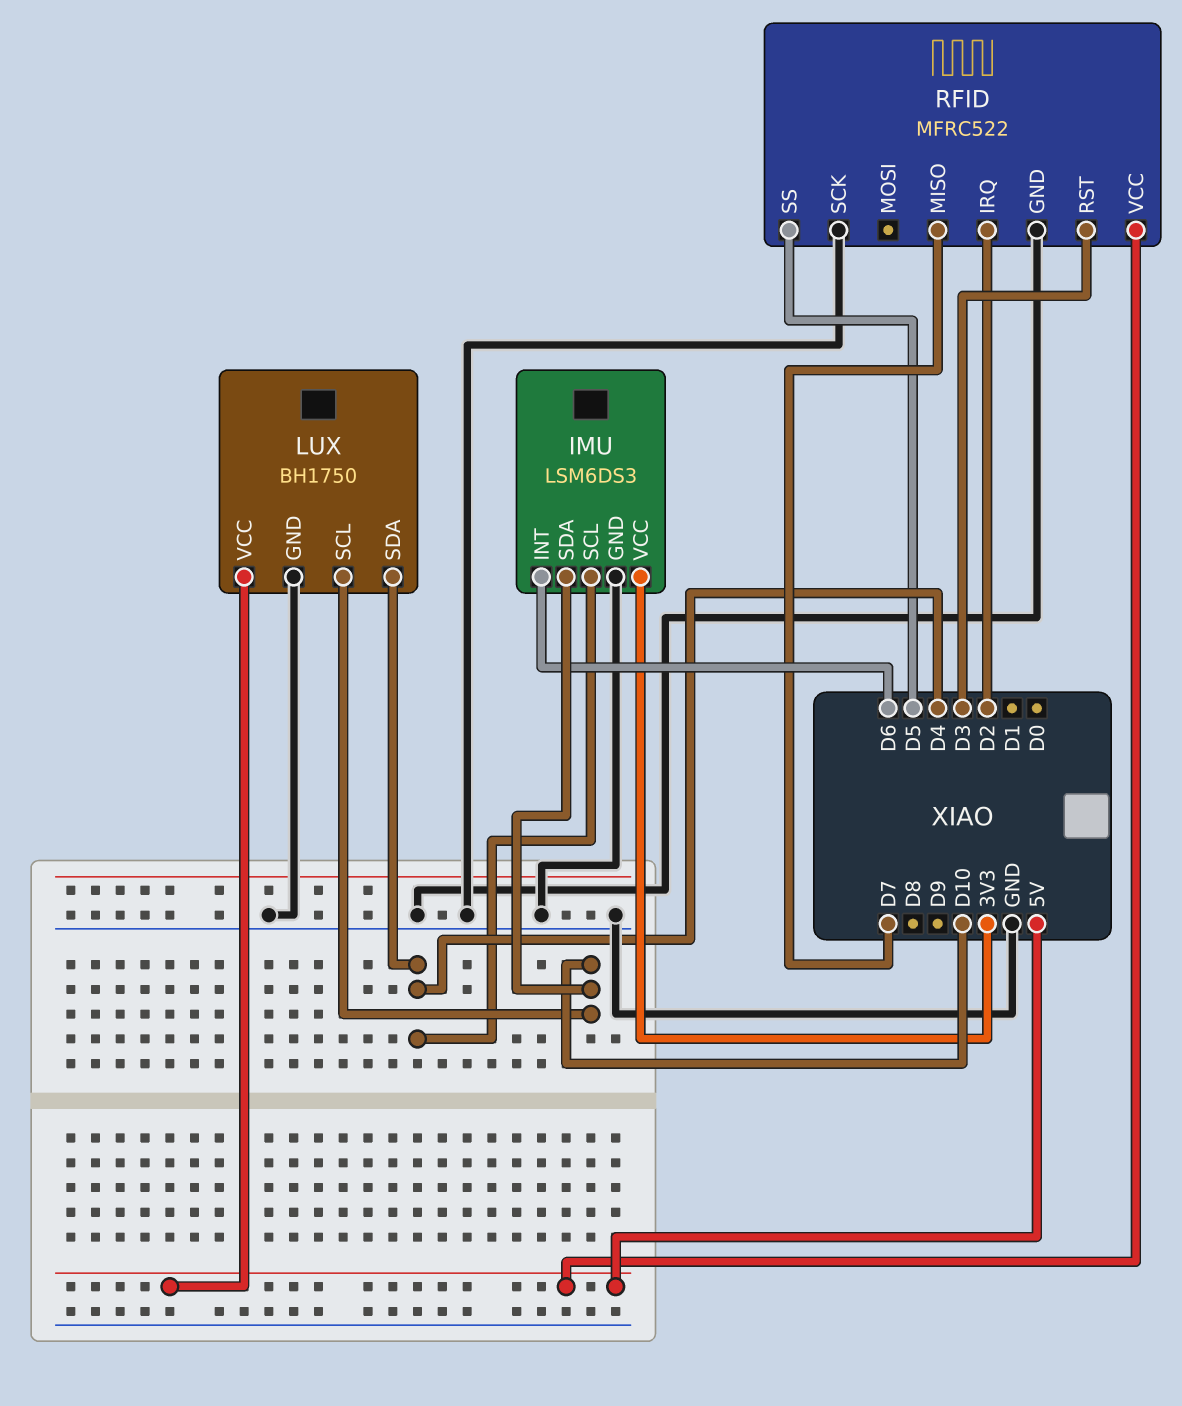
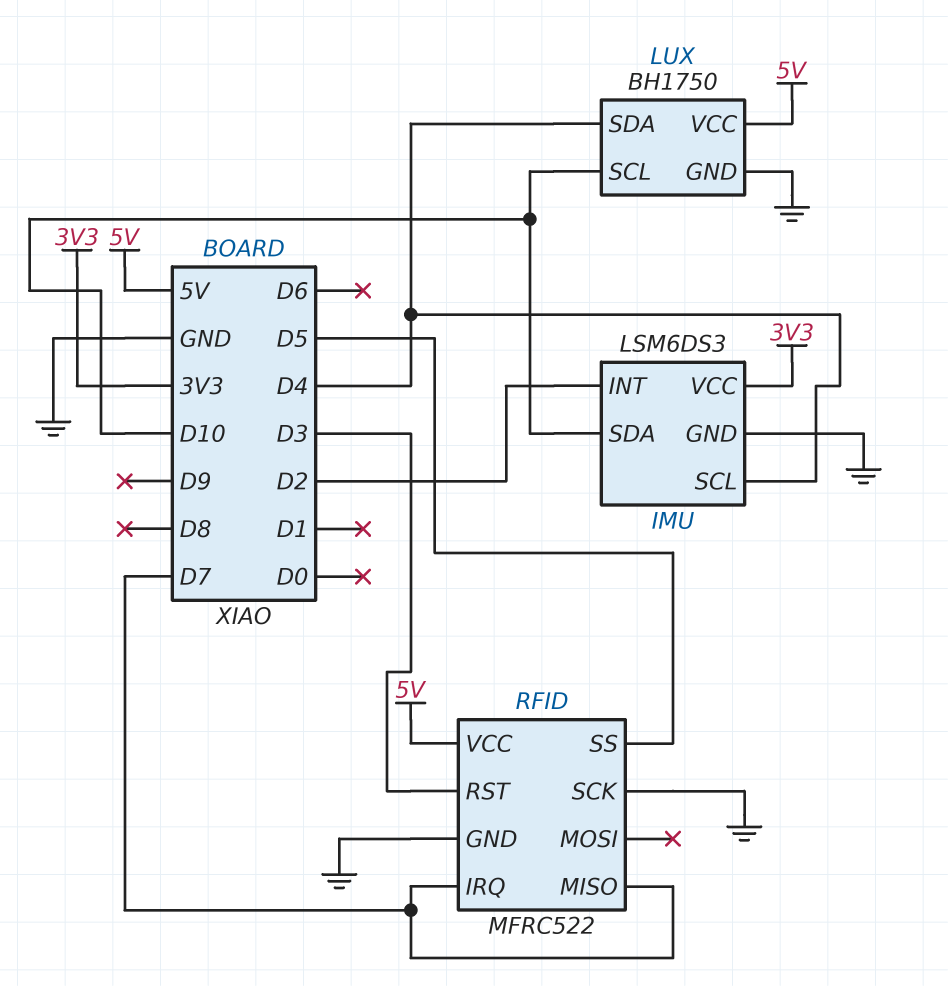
IMU pin INT: D6 -> D2
RFID pin IRQ: D2 -> D7

